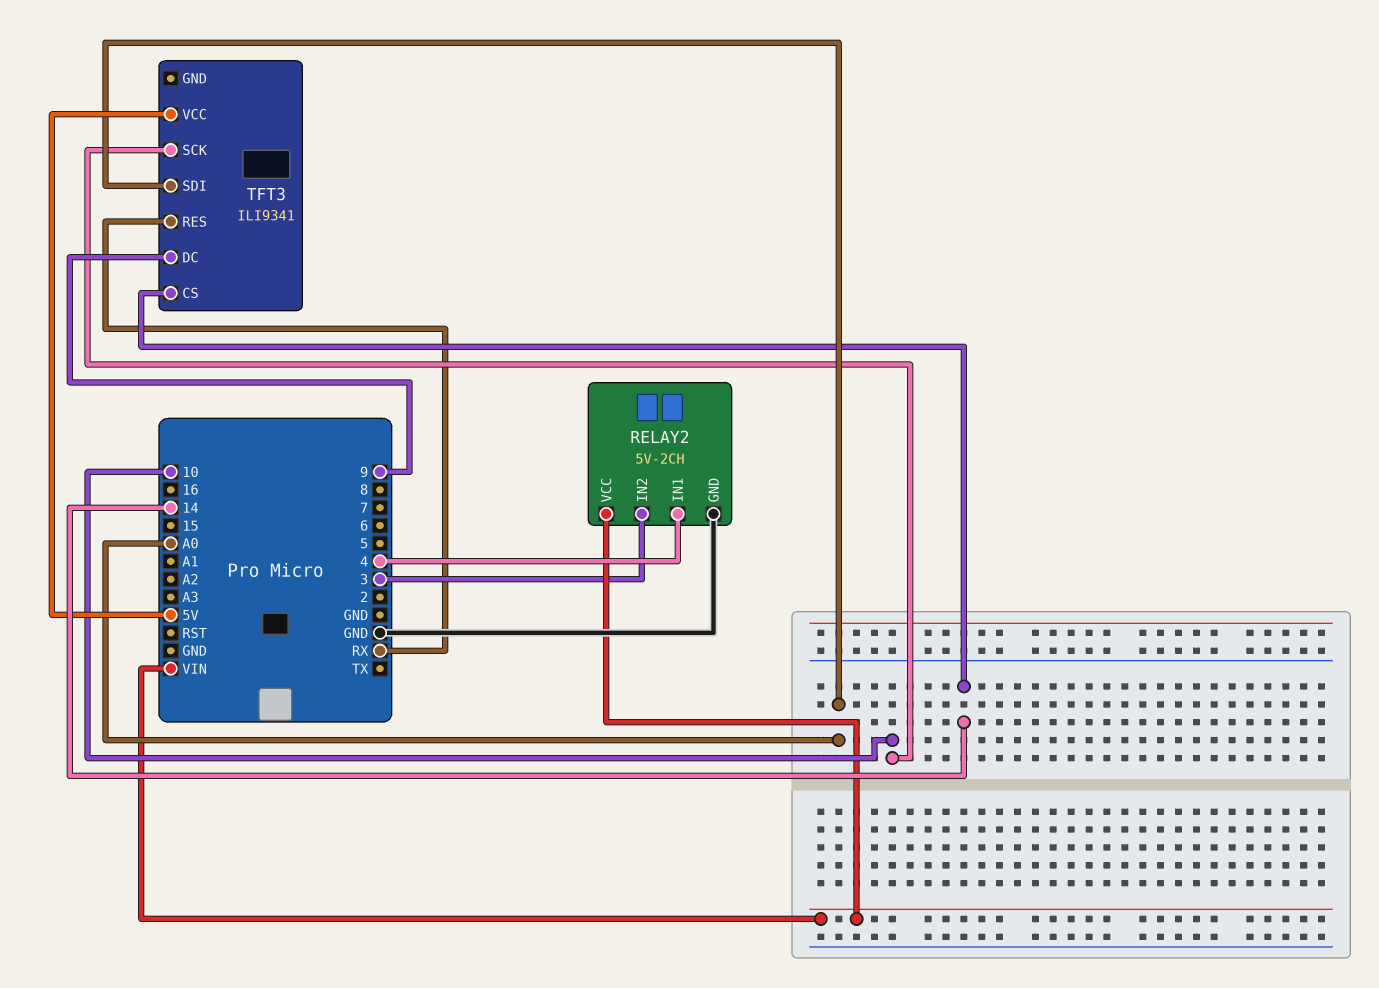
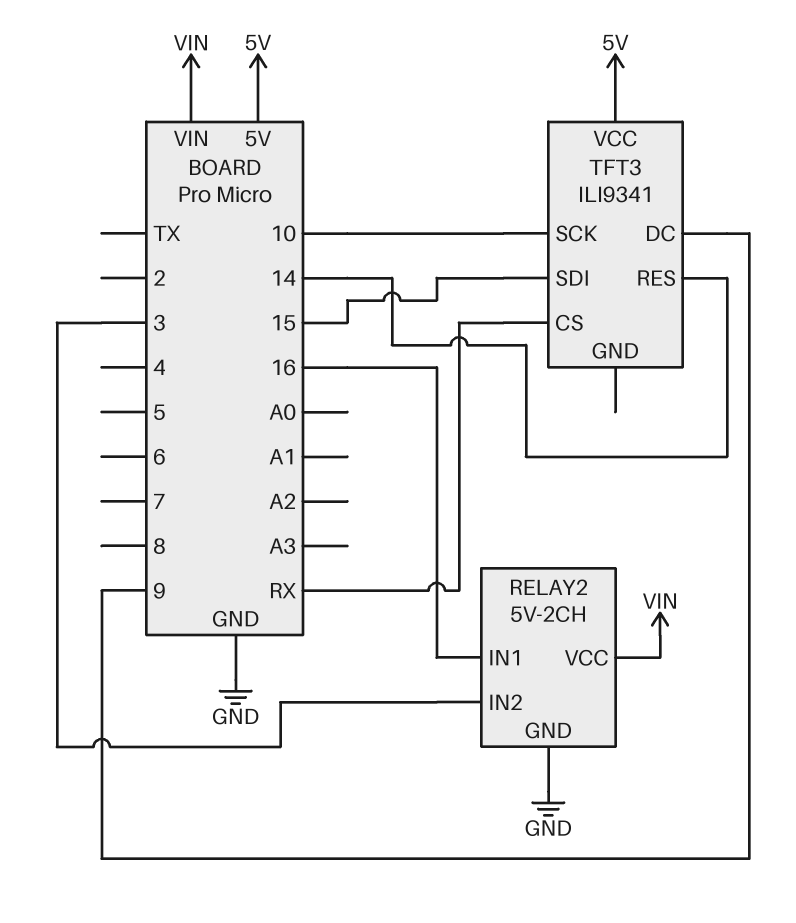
RELAY2 pin IN1: 4 -> 16
TFT3 pin CS: 14 -> RX
TFT3 pin RES: RX -> 14
TFT3 pin SDI: A0 -> 15

